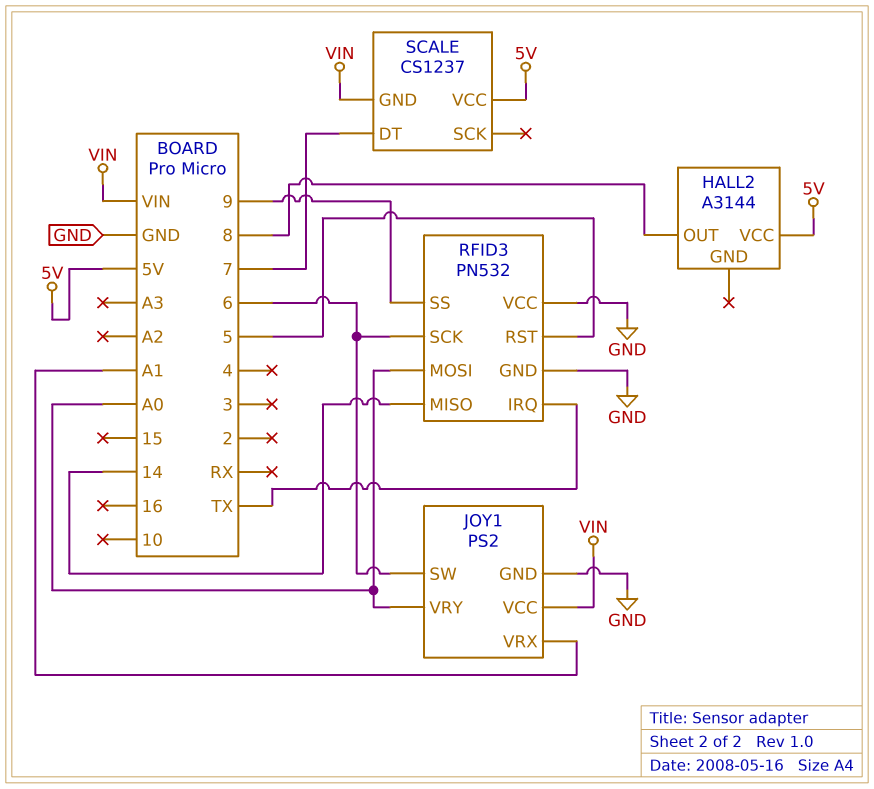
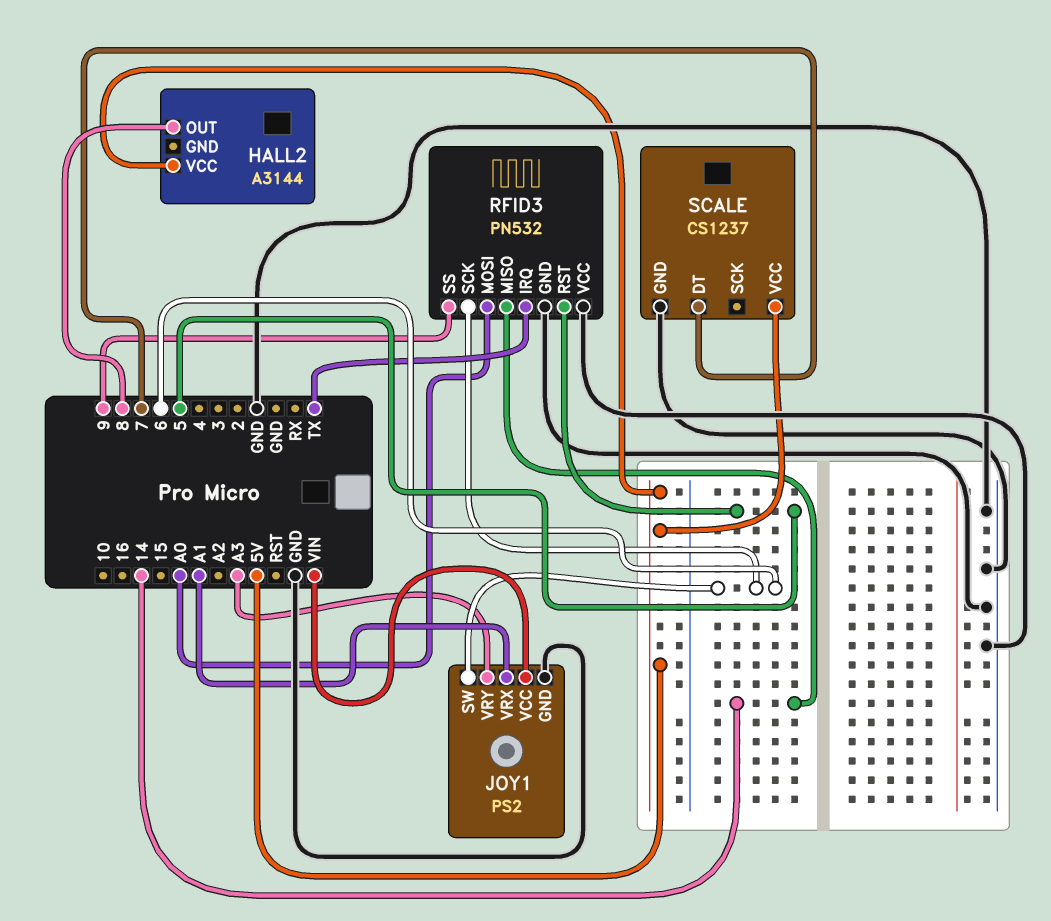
JOY1 pin VRY: A0 -> A3
SCALE pin GND: VIN -> GND

